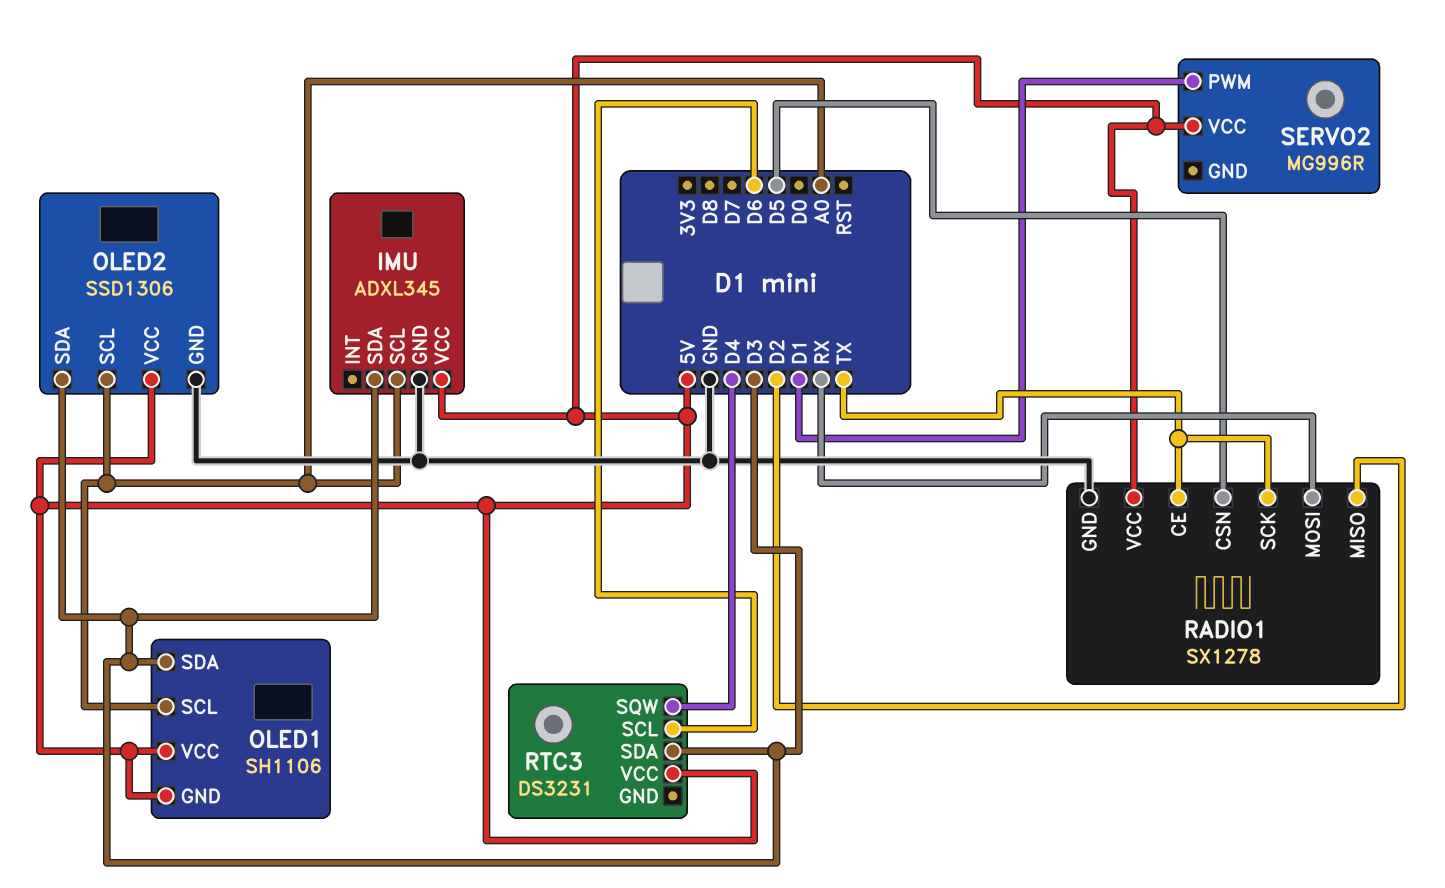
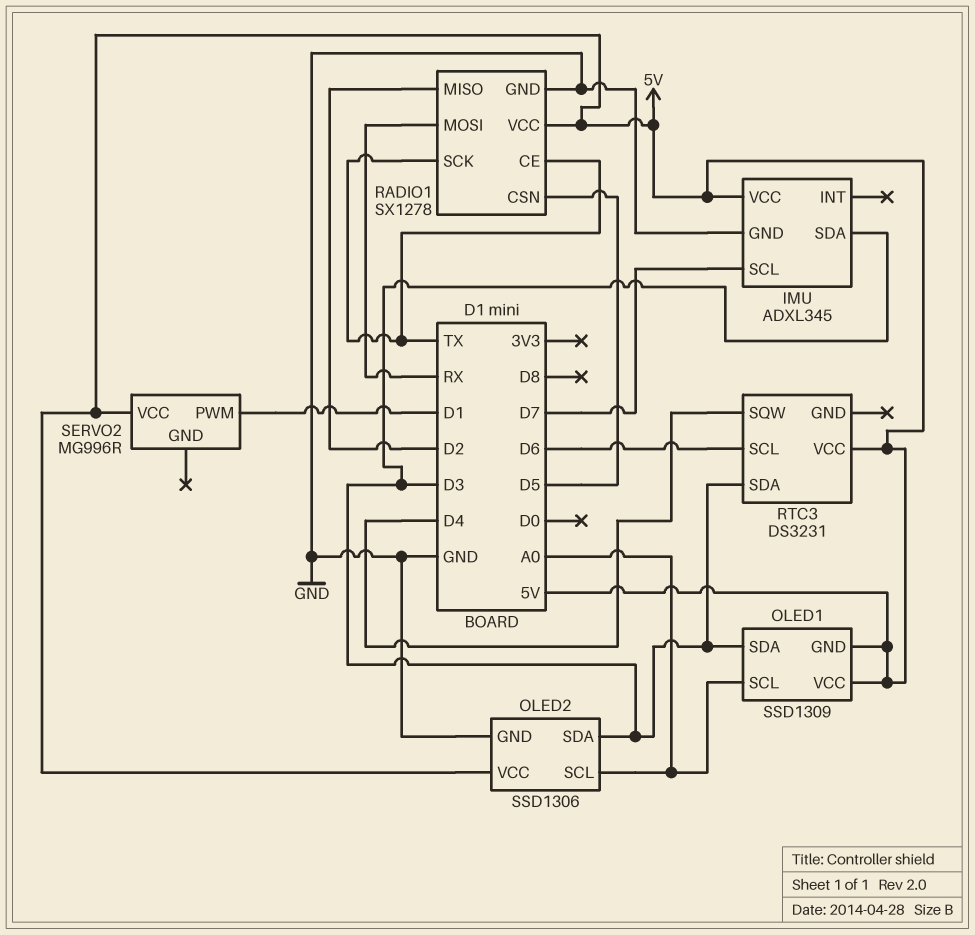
IMU pin SCL: A0 -> D7
OLED1: SH1106 -> SSD1309

